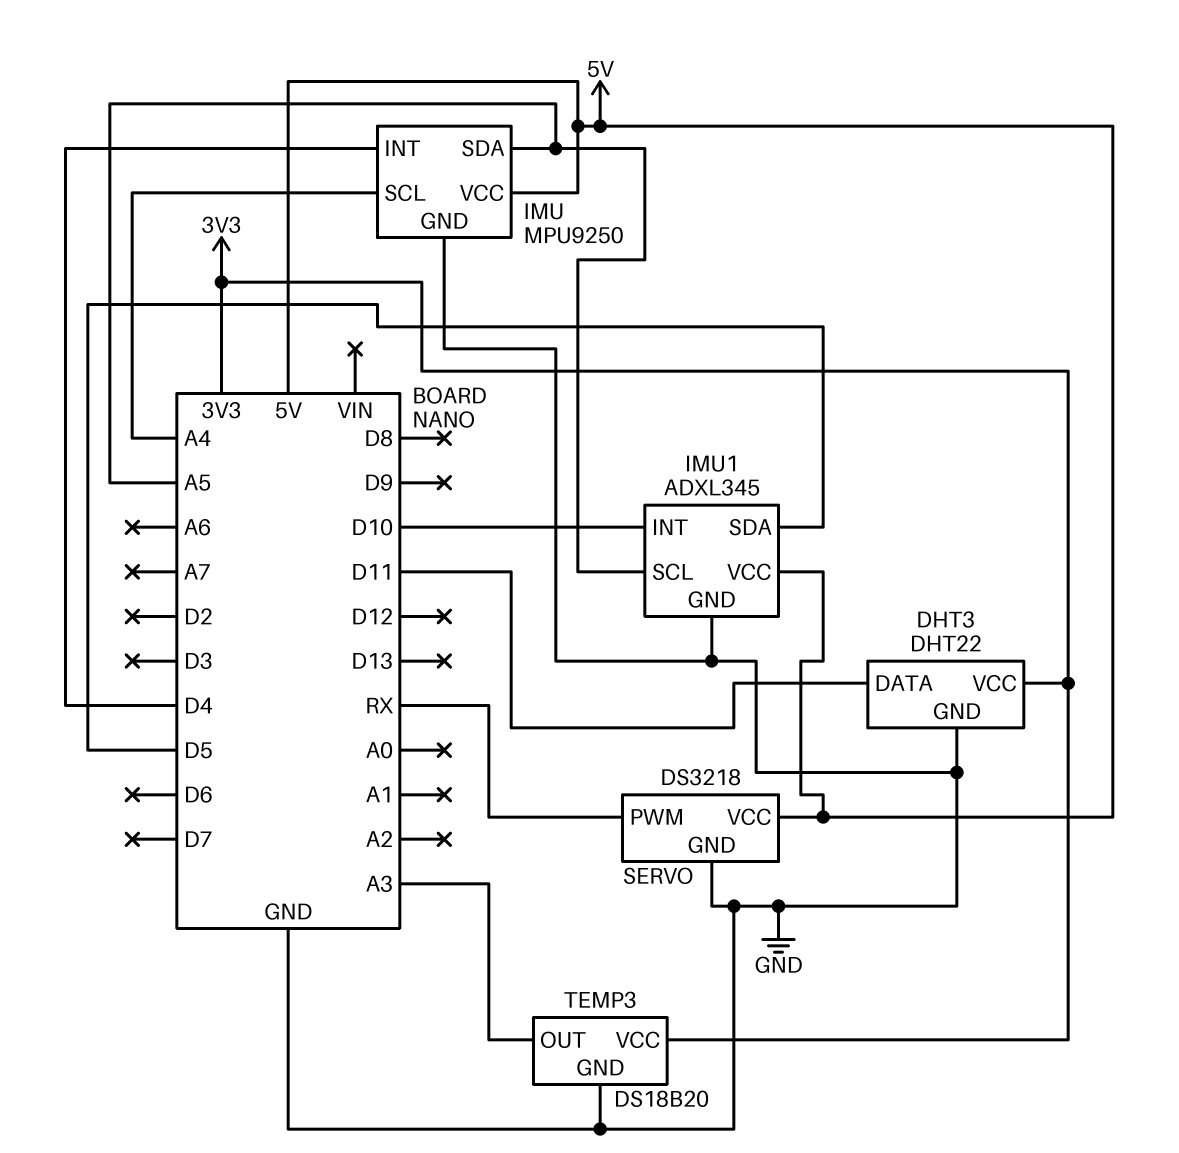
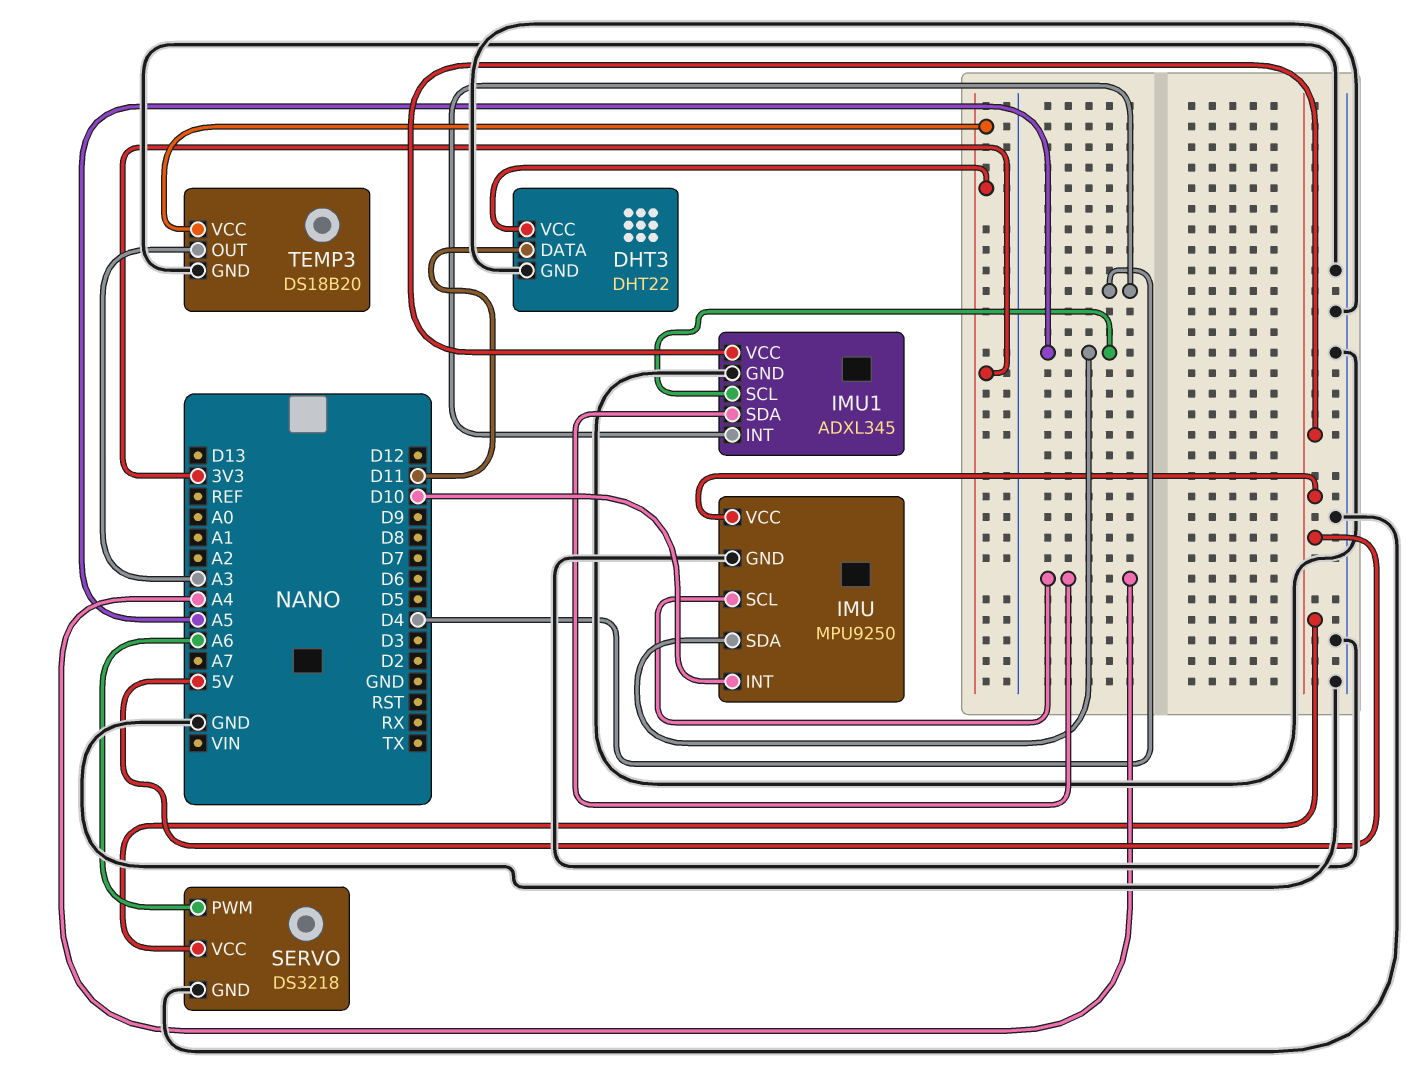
IMU pin INT: D4 -> D10
IMU1 pin INT: D10 -> D4
IMU1 pin SDA: D5 -> A4
SERVO pin PWM: RX -> A6

